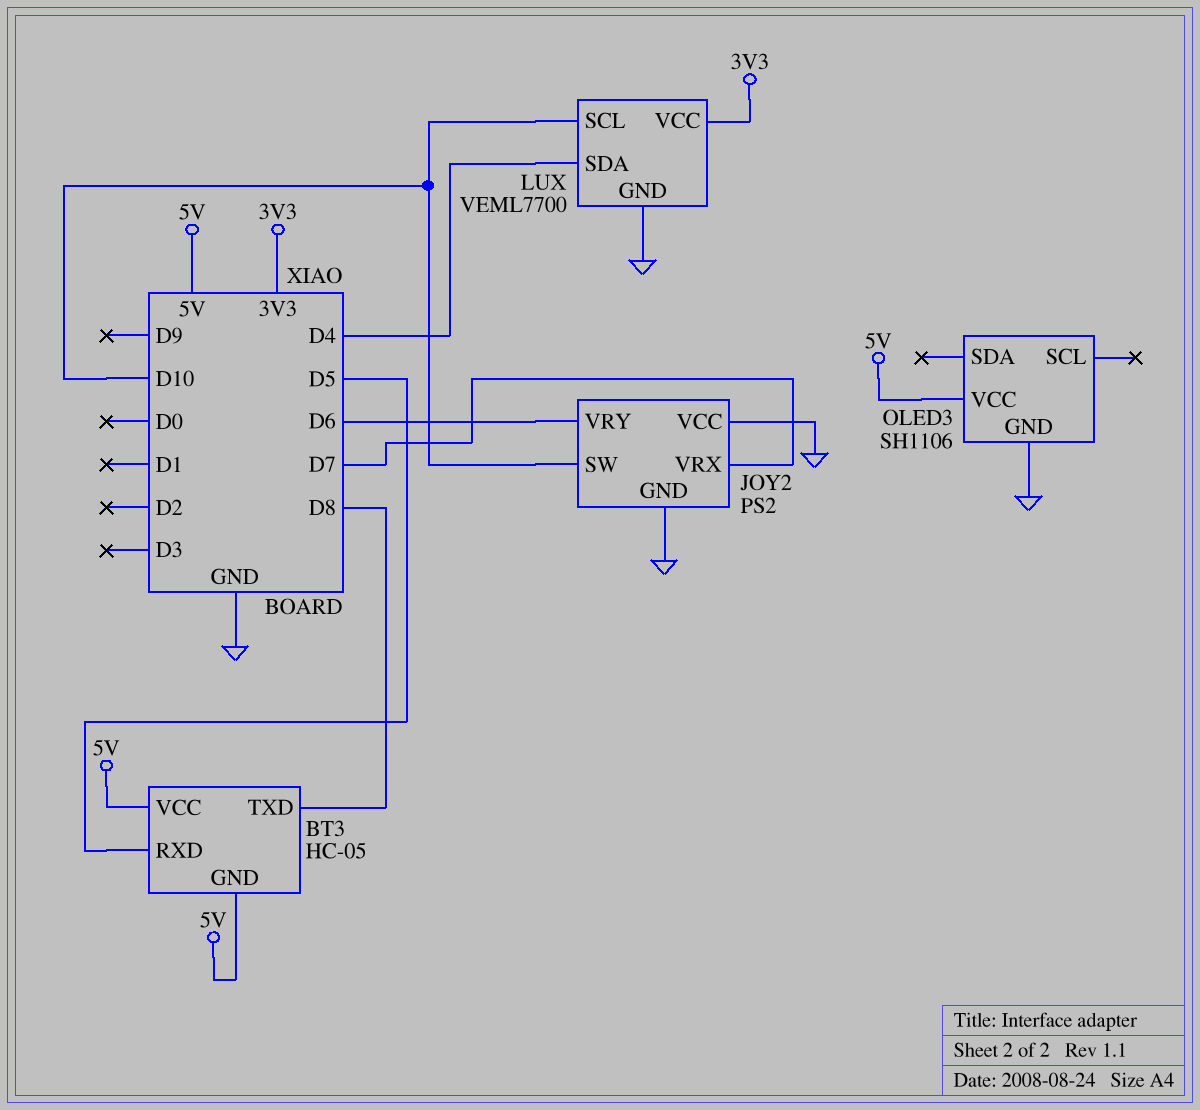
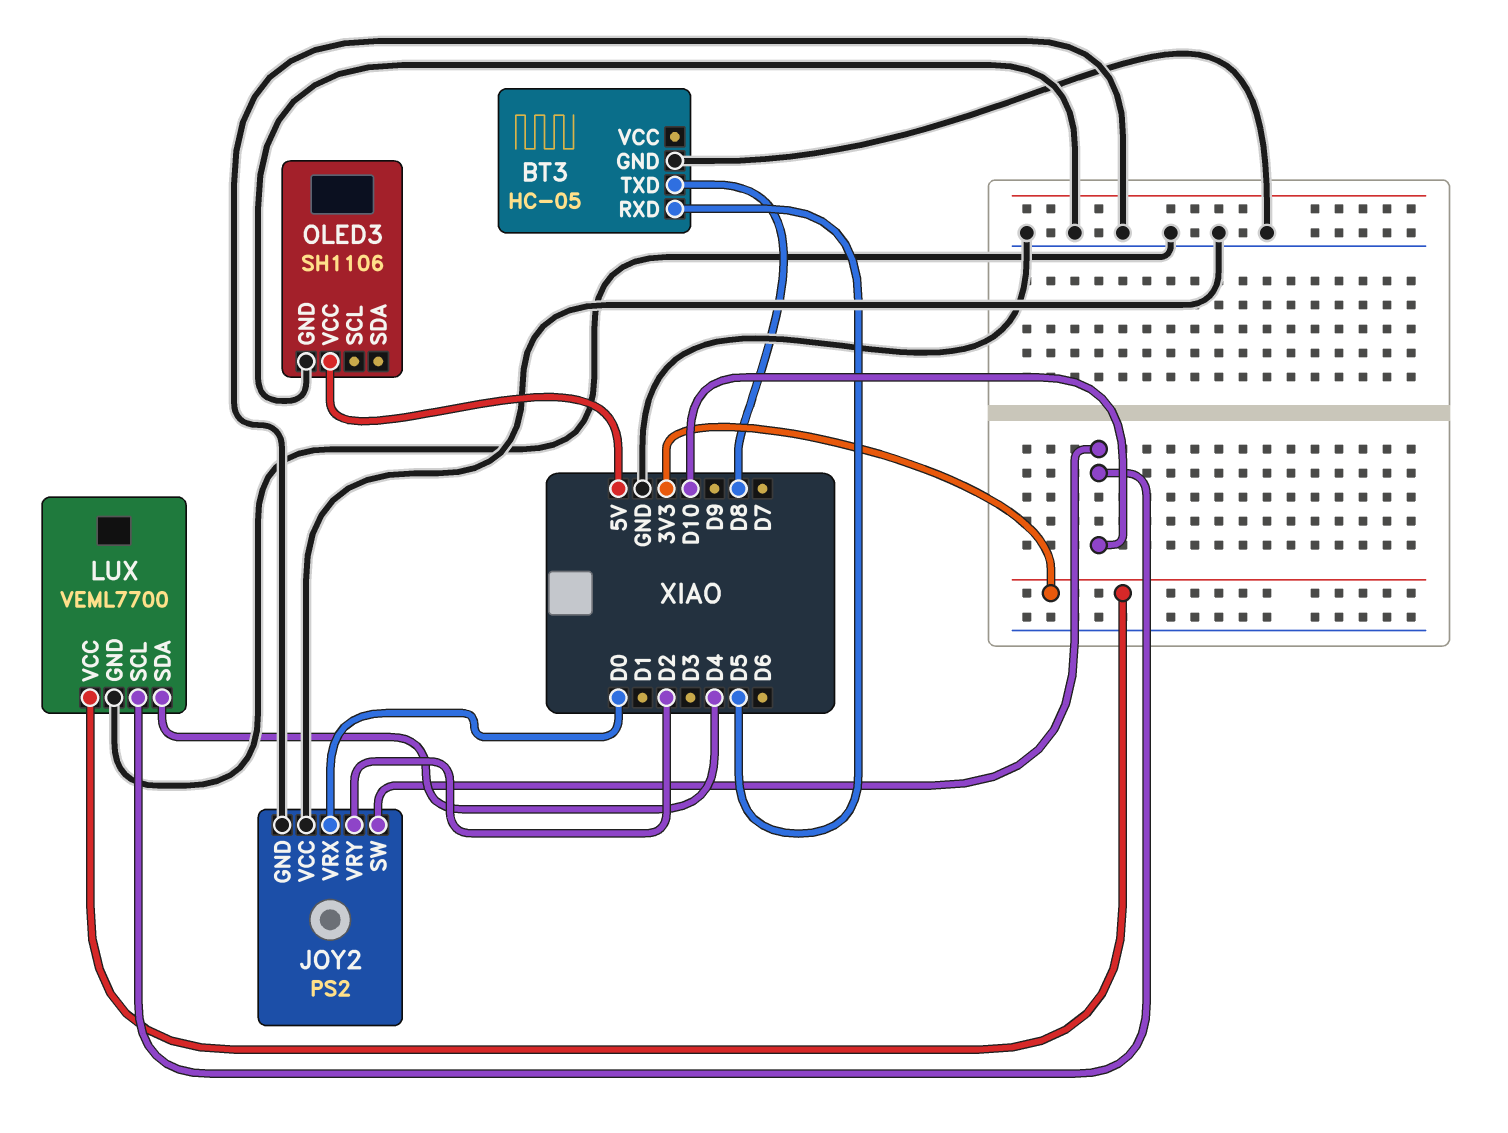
BT3 pin GND: 5V -> GND
BT3 pin VCC: 5V -> none
JOY2 pin VRX: D7 -> D0
JOY2 pin VRY: D6 -> D2

